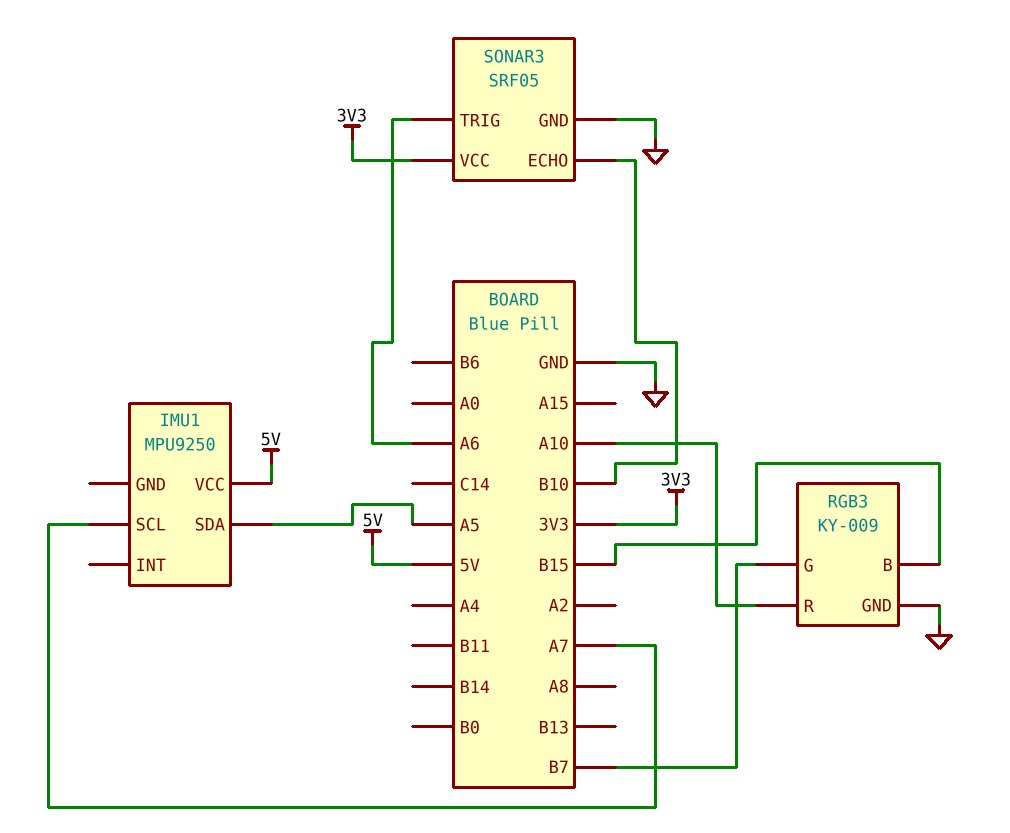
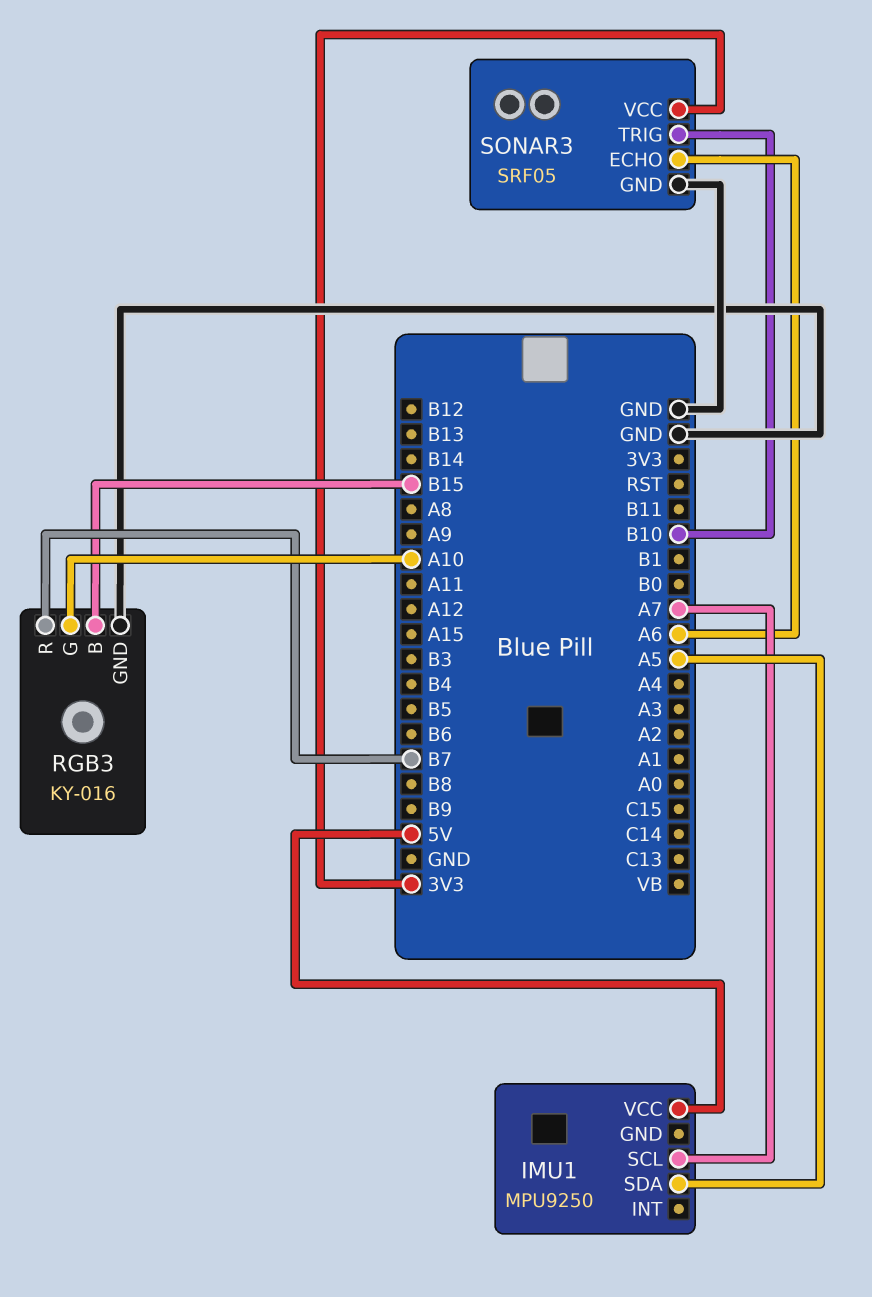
RGB3: KY-009 -> KY-016
RGB3 pin G: B7 -> A10
RGB3 pin R: A10 -> B7
SONAR3 pin ECHO: B10 -> A6
SONAR3 pin TRIG: A6 -> B10

